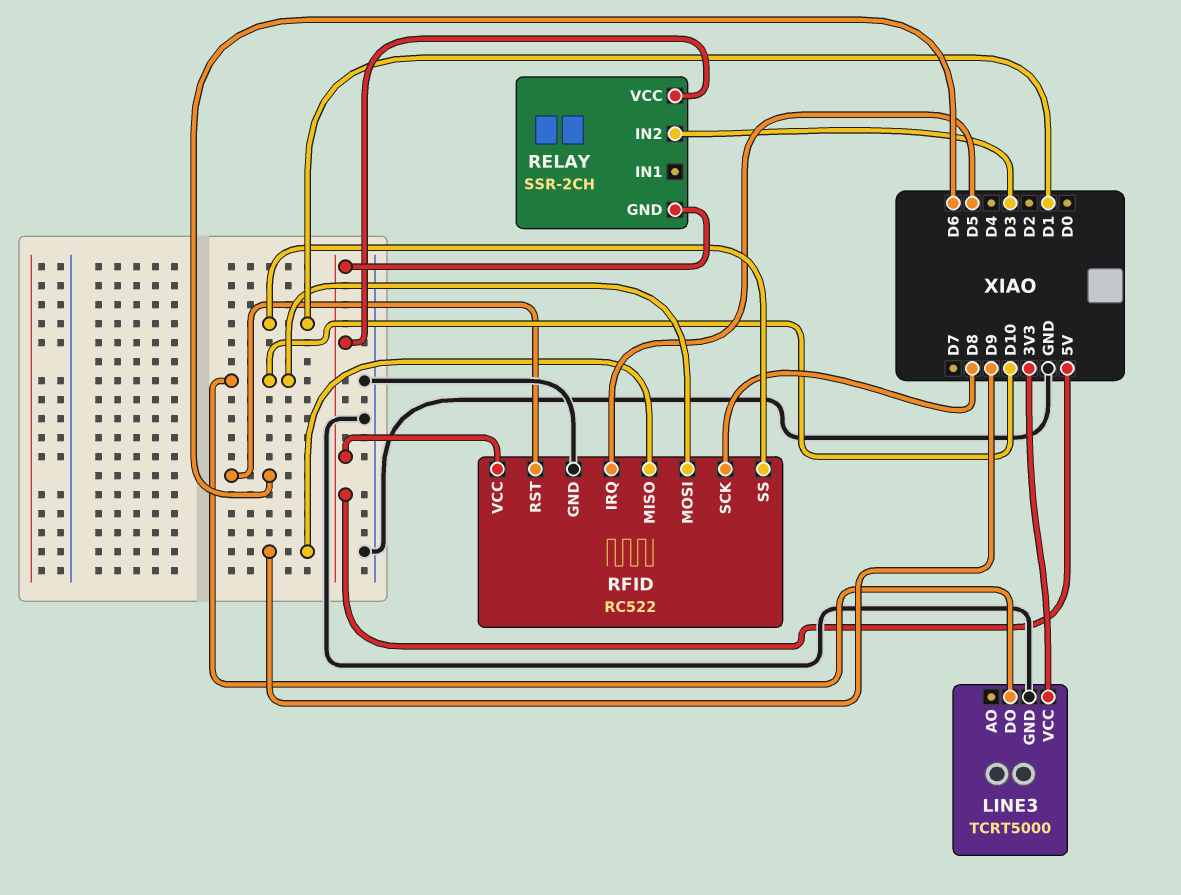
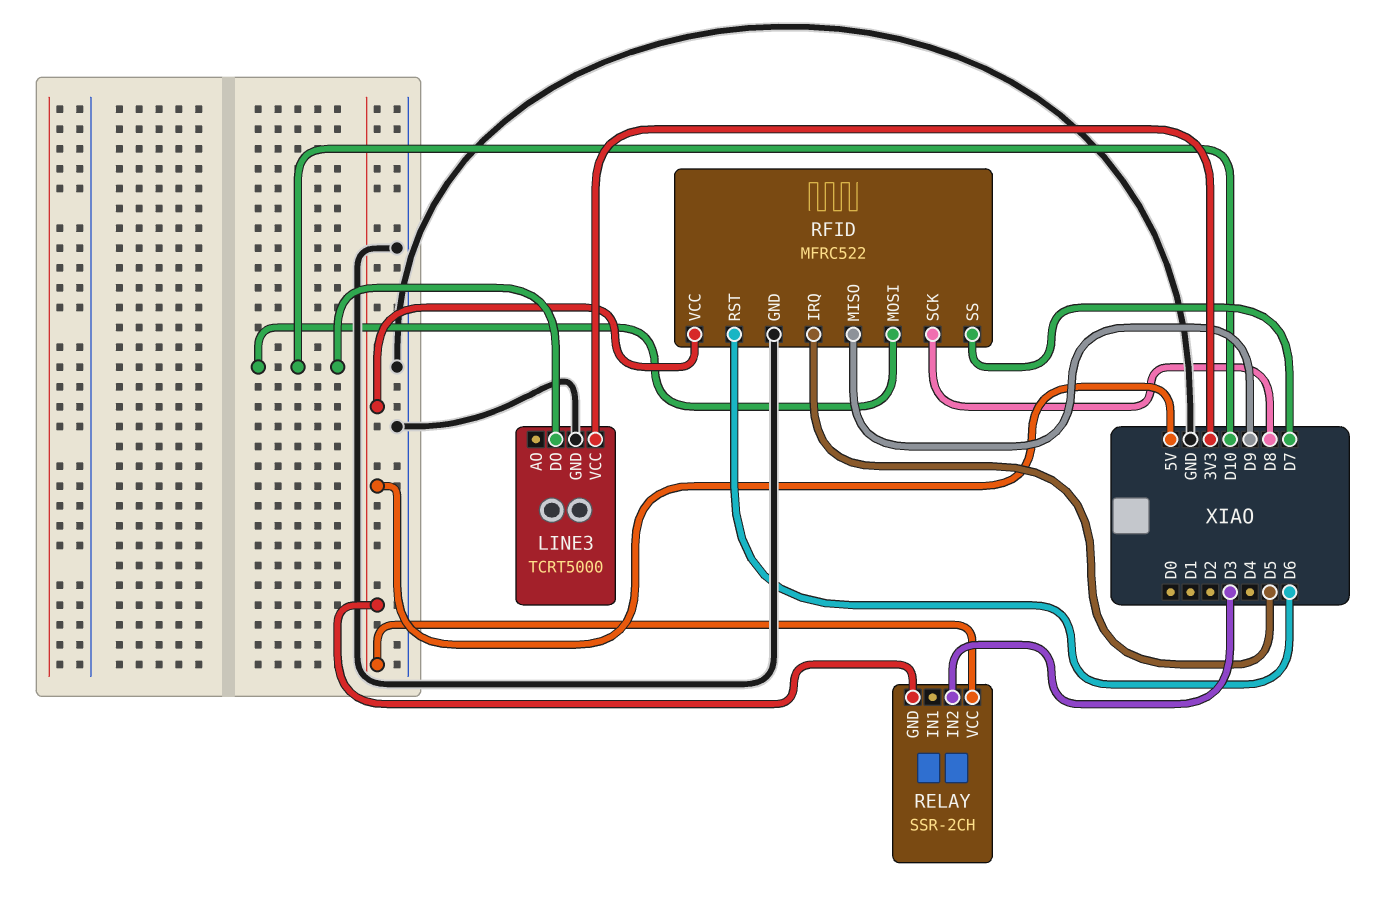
RFID: RC522 -> MFRC522
RFID pin SS: D1 -> D7

